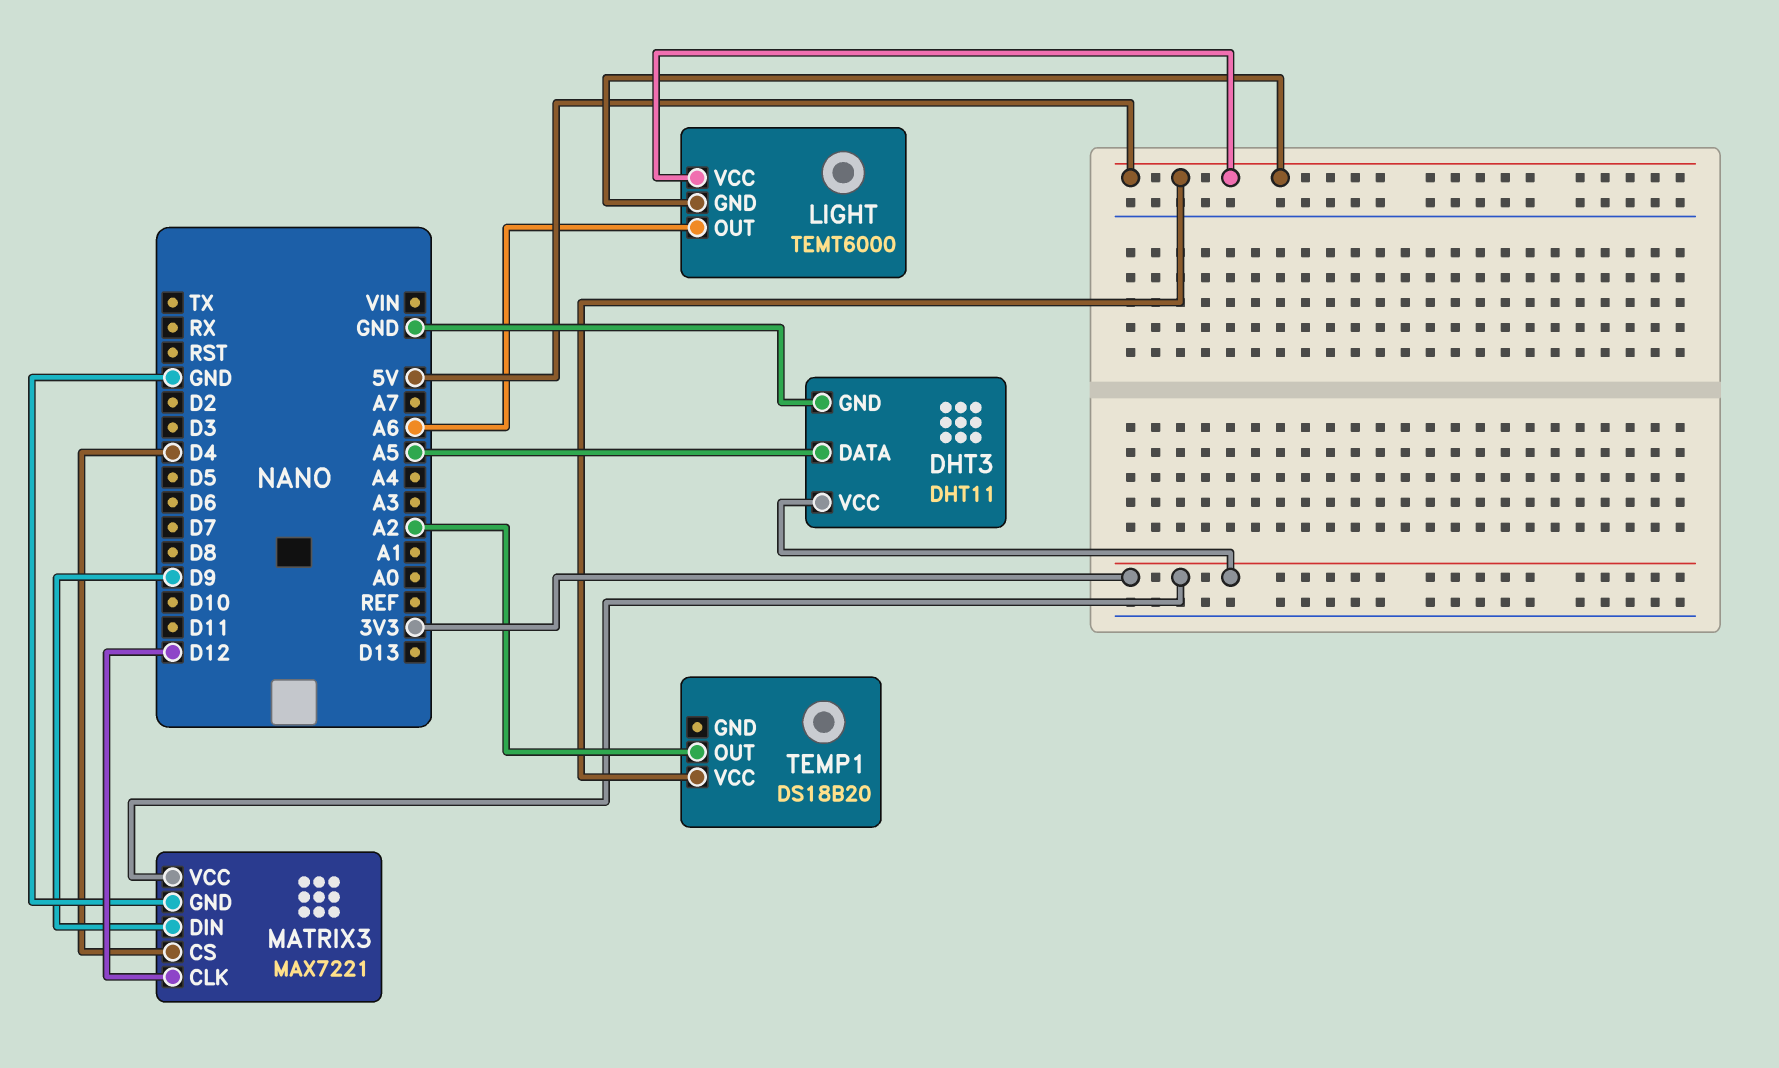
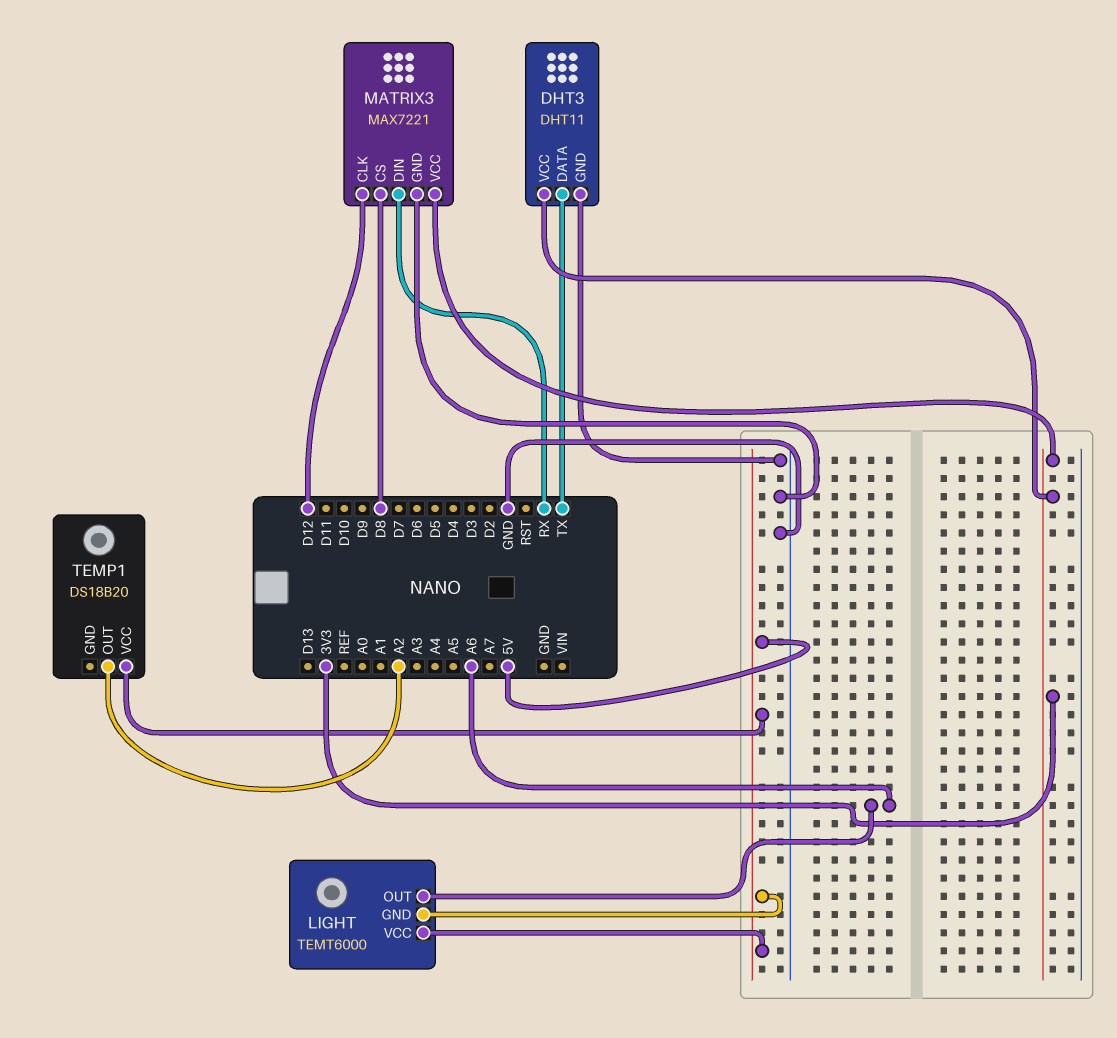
DHT3 pin DATA: A5 -> TX
MATRIX3 pin CS: D4 -> D8
MATRIX3 pin DIN: D9 -> RX

